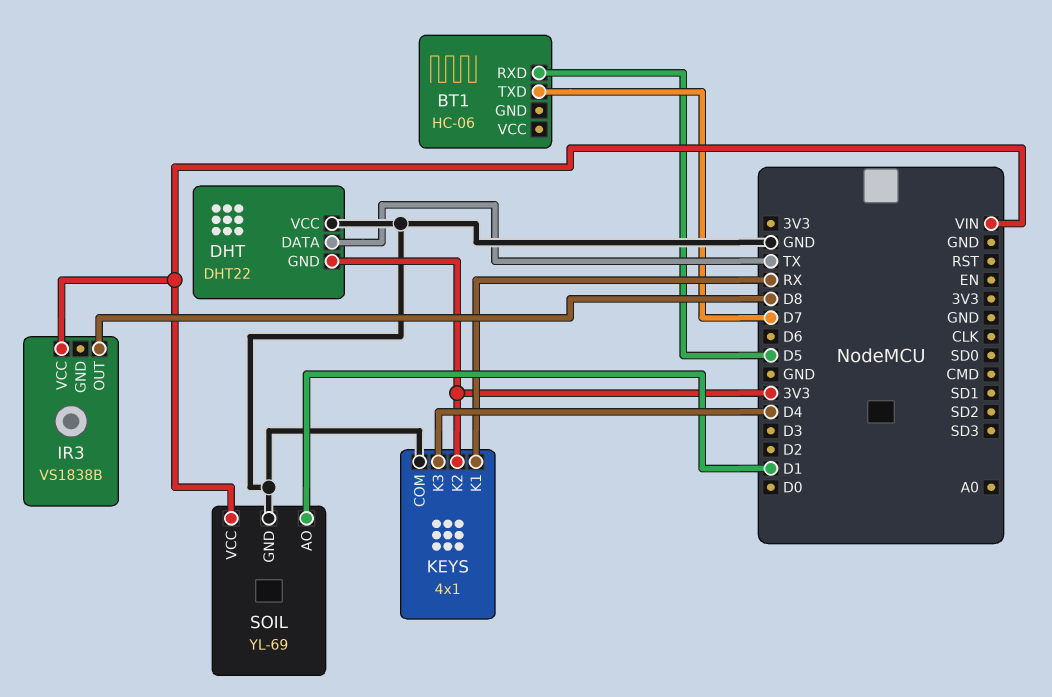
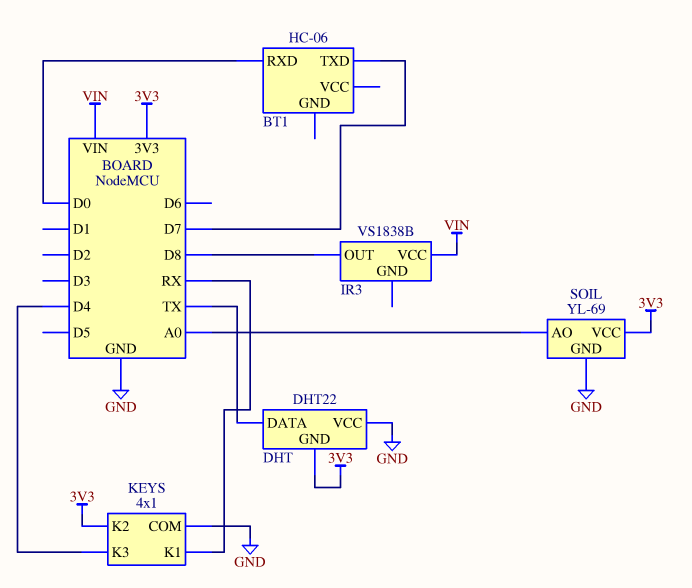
BT1 pin RXD: D5 -> D0
SOIL pin AO: D1 -> A0
SOIL pin VCC: VIN -> 3V3

